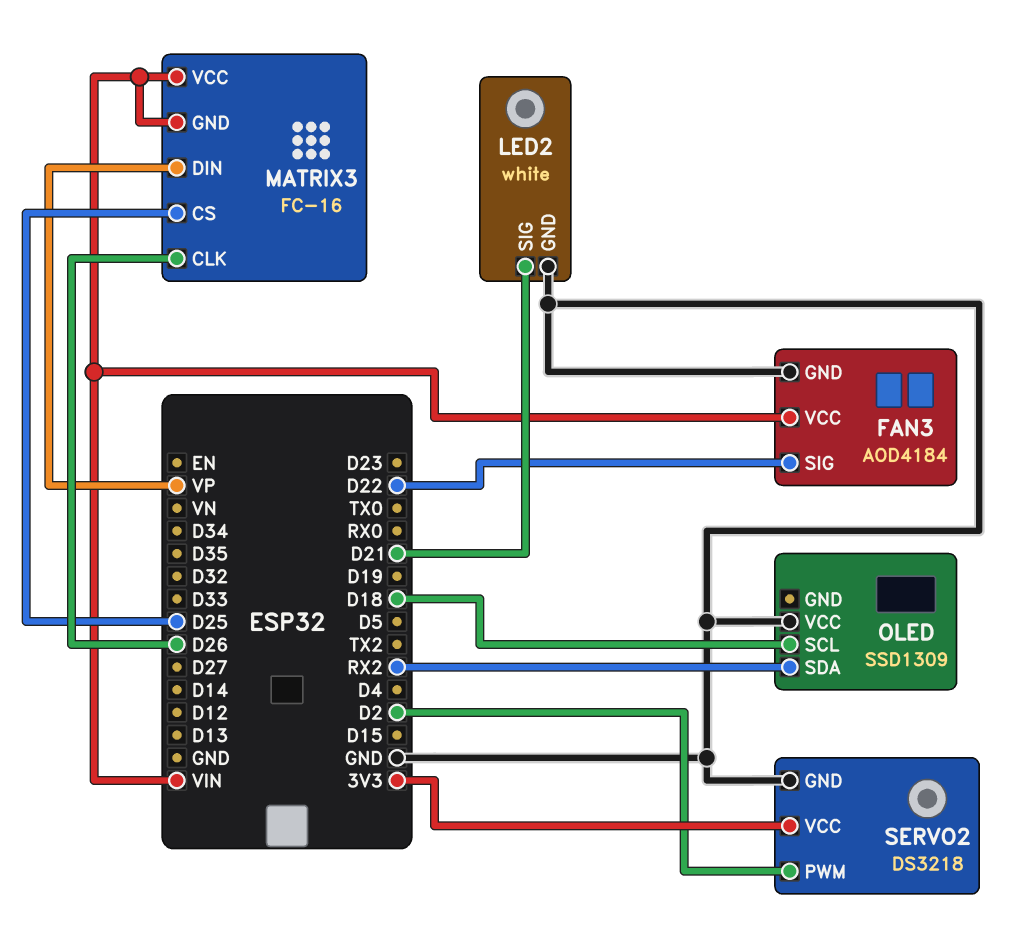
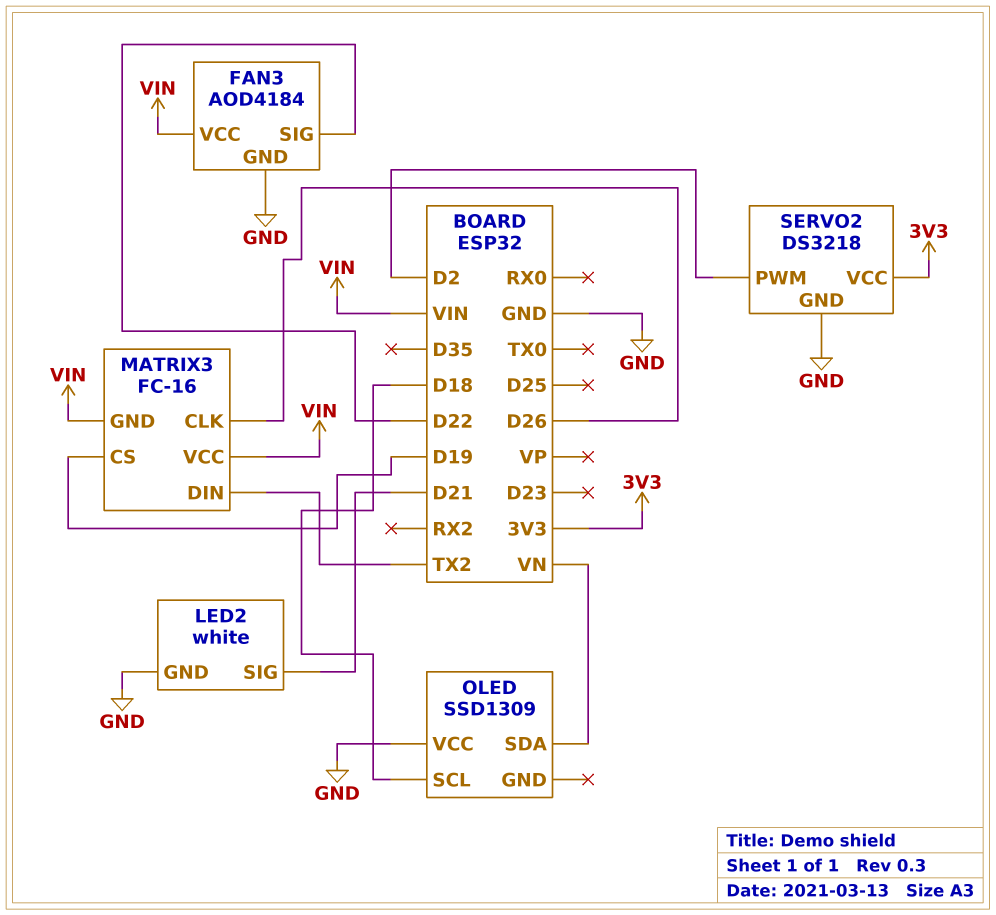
MATRIX3 pin CS: D25 -> D19
MATRIX3 pin DIN: VP -> TX2
OLED pin SDA: RX2 -> VN

